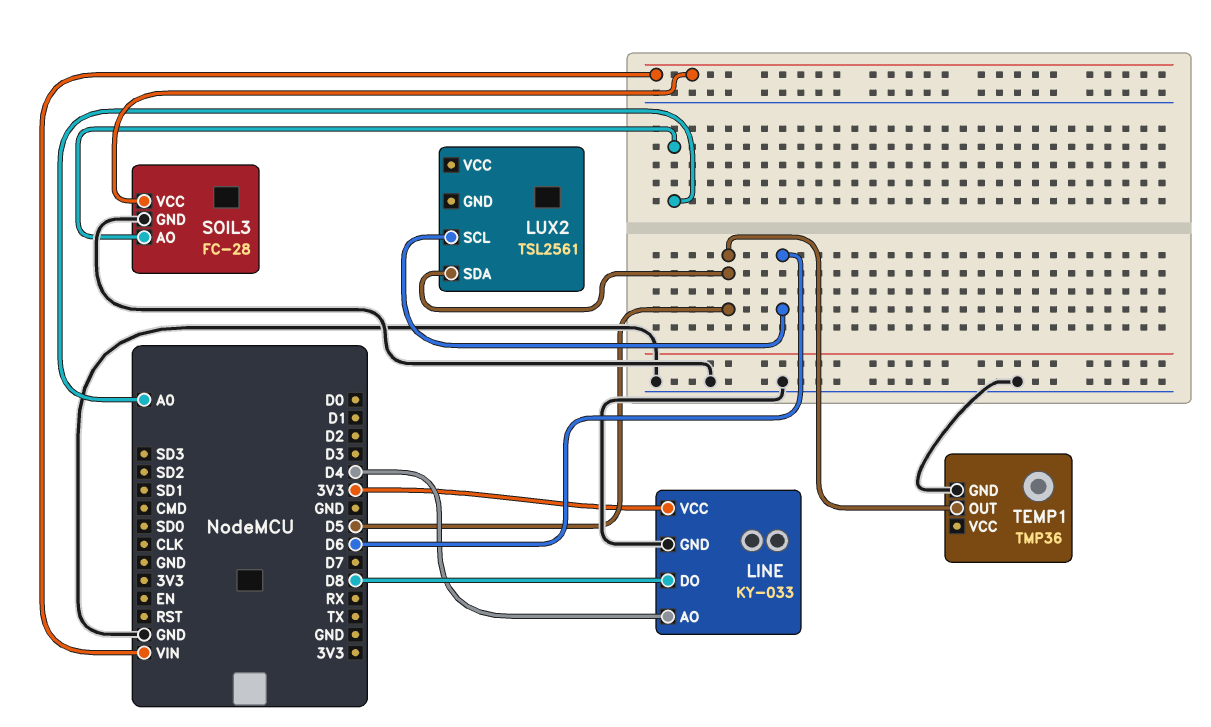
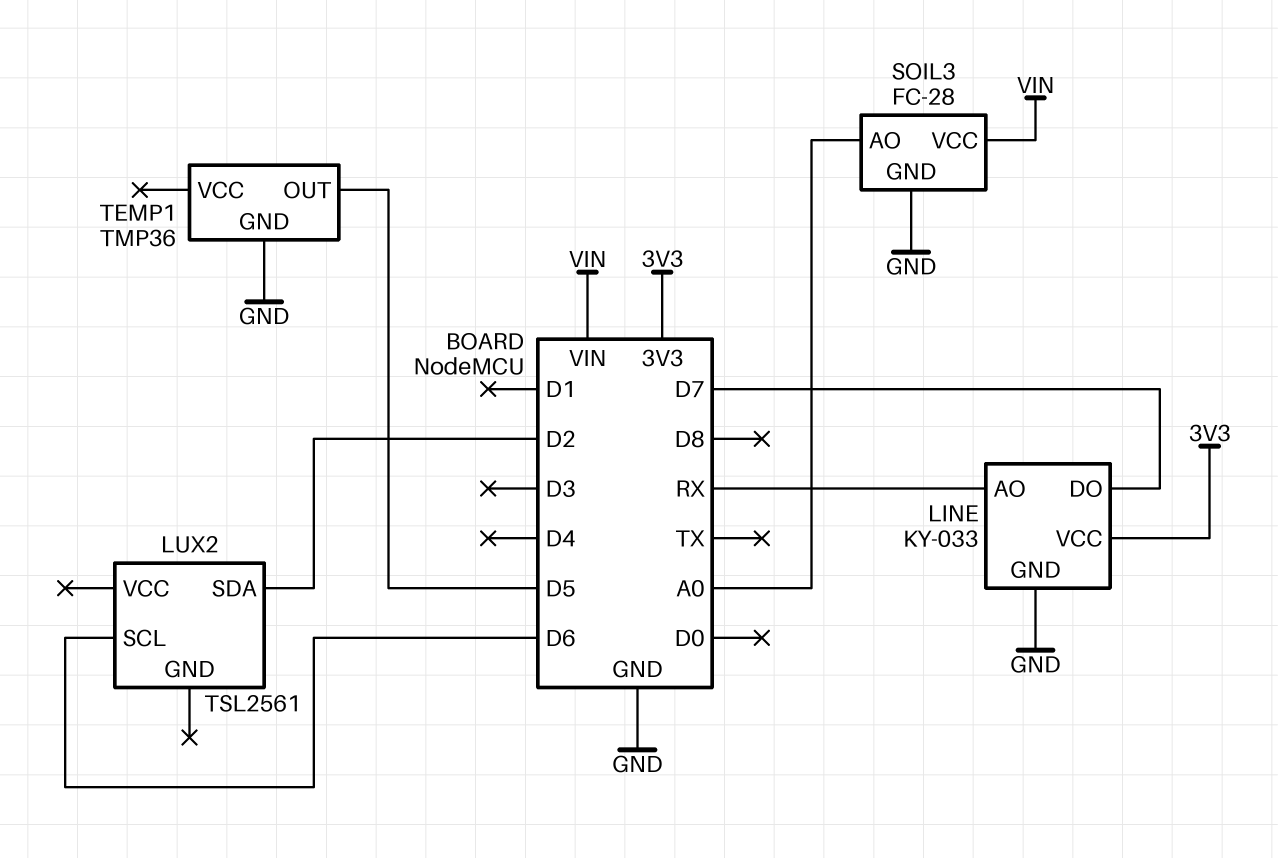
LINE pin AO: D4 -> RX
LINE pin DO: D8 -> D7
LUX2 pin SDA: D5 -> D2

